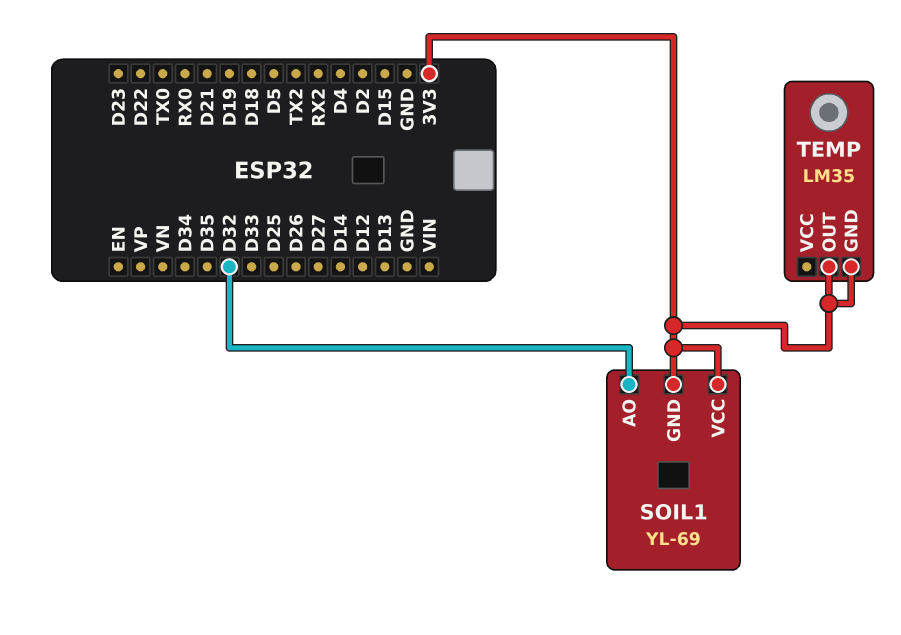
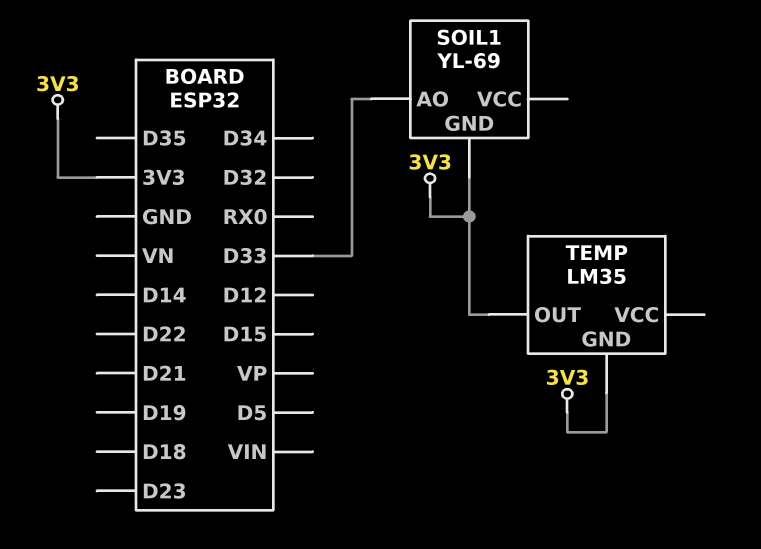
SOIL1 pin AO: D32 -> D33
SOIL1 pin VCC: 3V3 -> none

